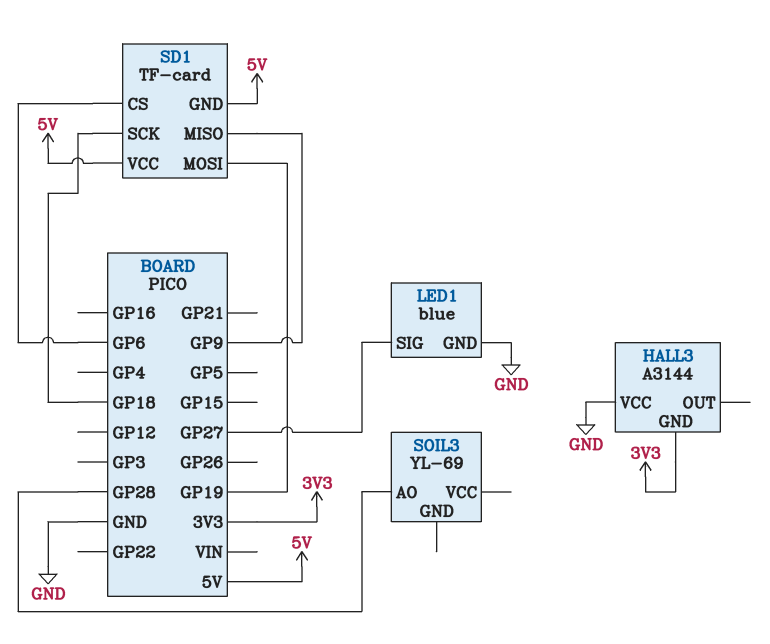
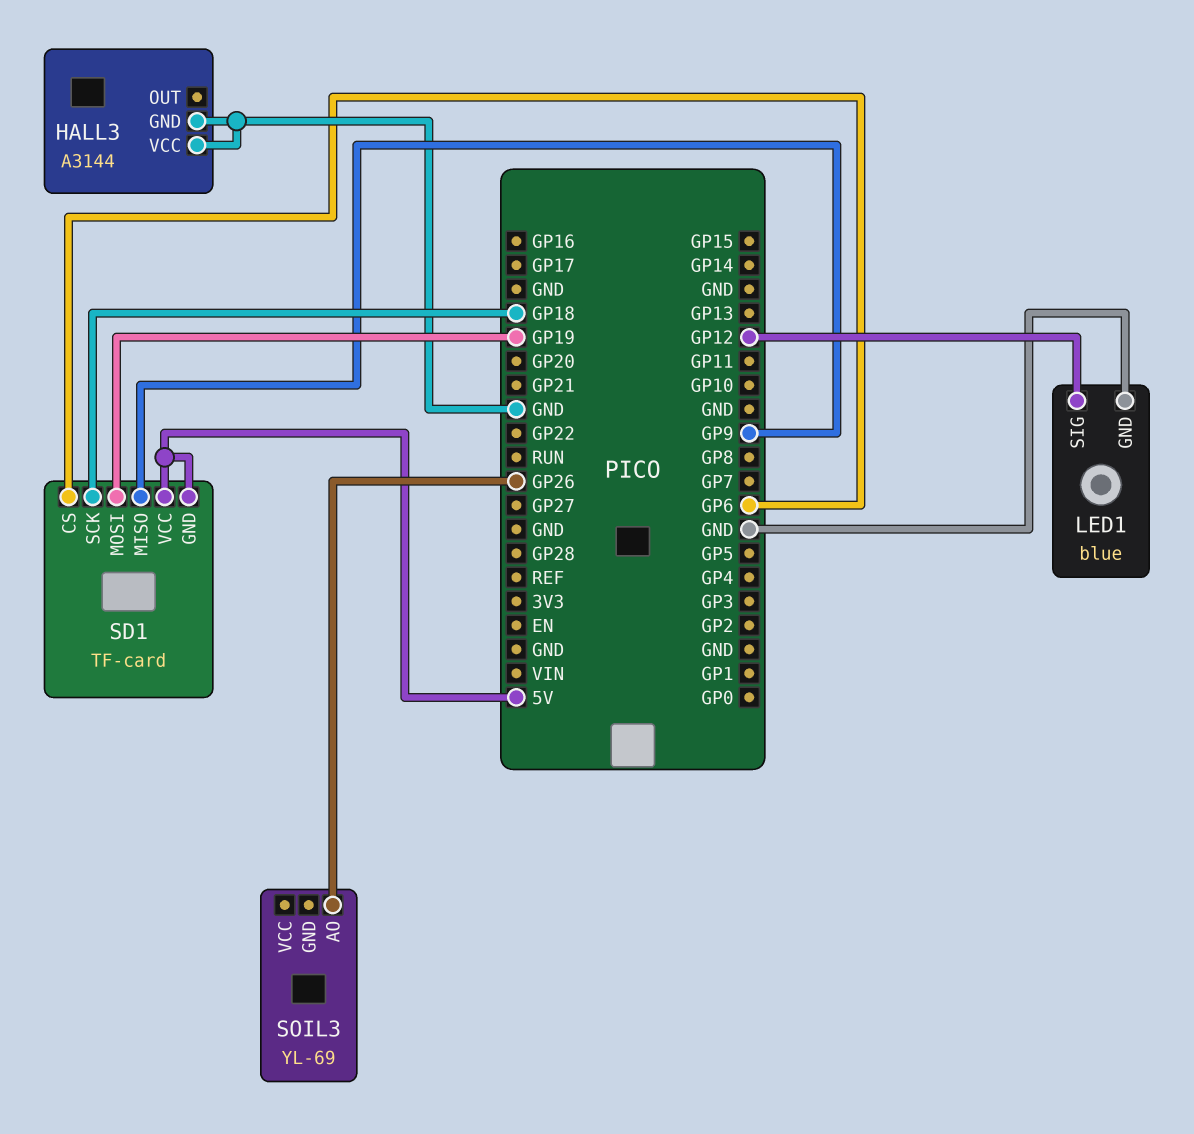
HALL3 pin GND: 3V3 -> GND
LED1 pin SIG: GP27 -> GP12
SOIL3 pin AO: GP28 -> GP26

